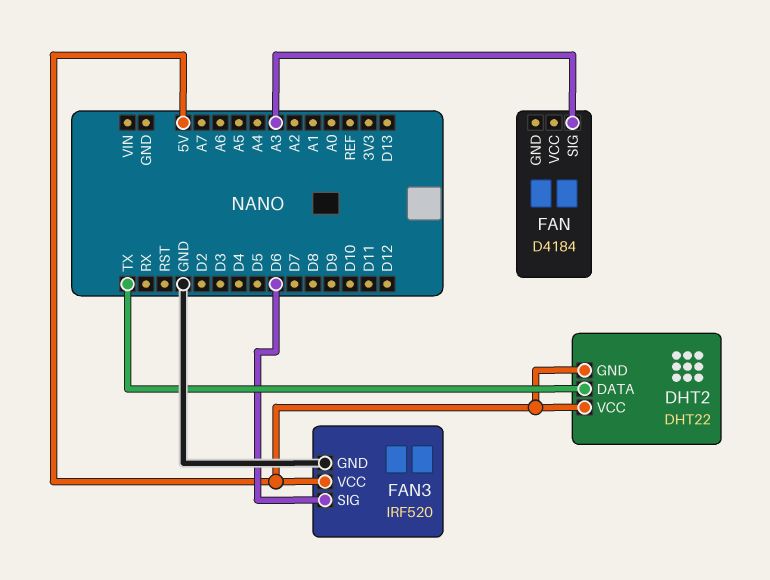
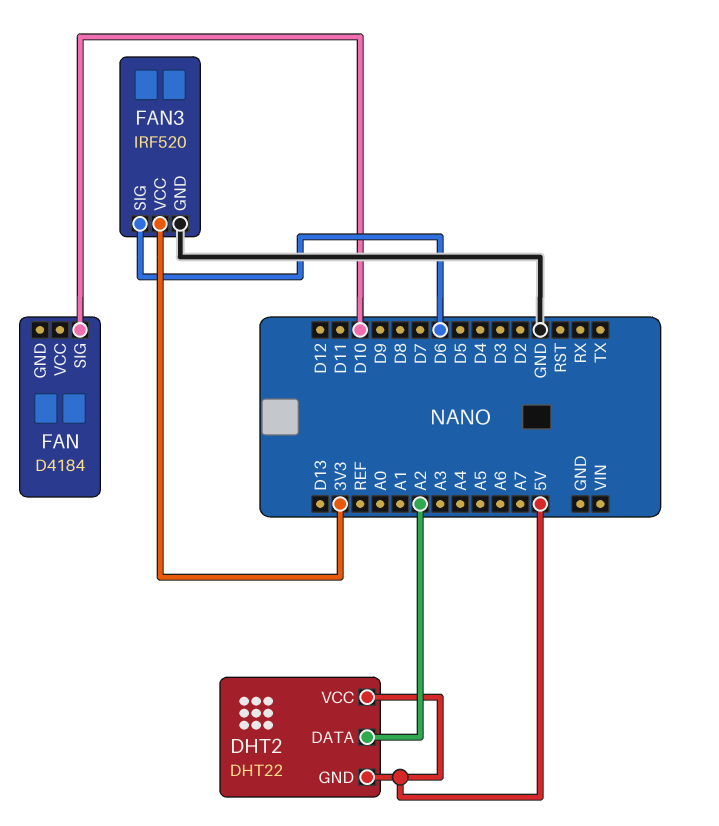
DHT2 pin DATA: TX -> A2
FAN pin SIG: A3 -> D10
FAN3 pin VCC: 5V -> 3V3

